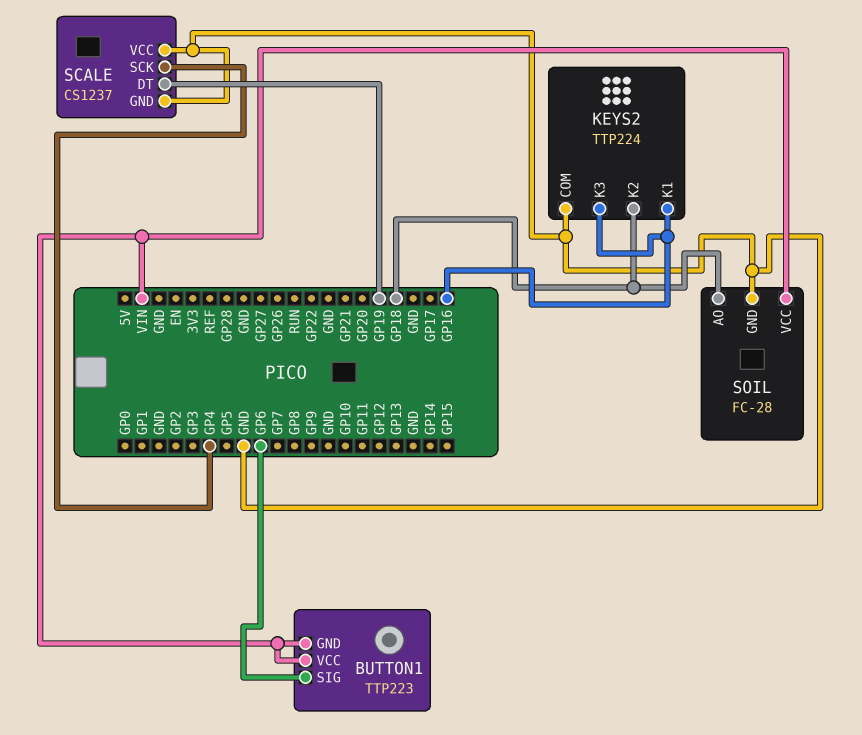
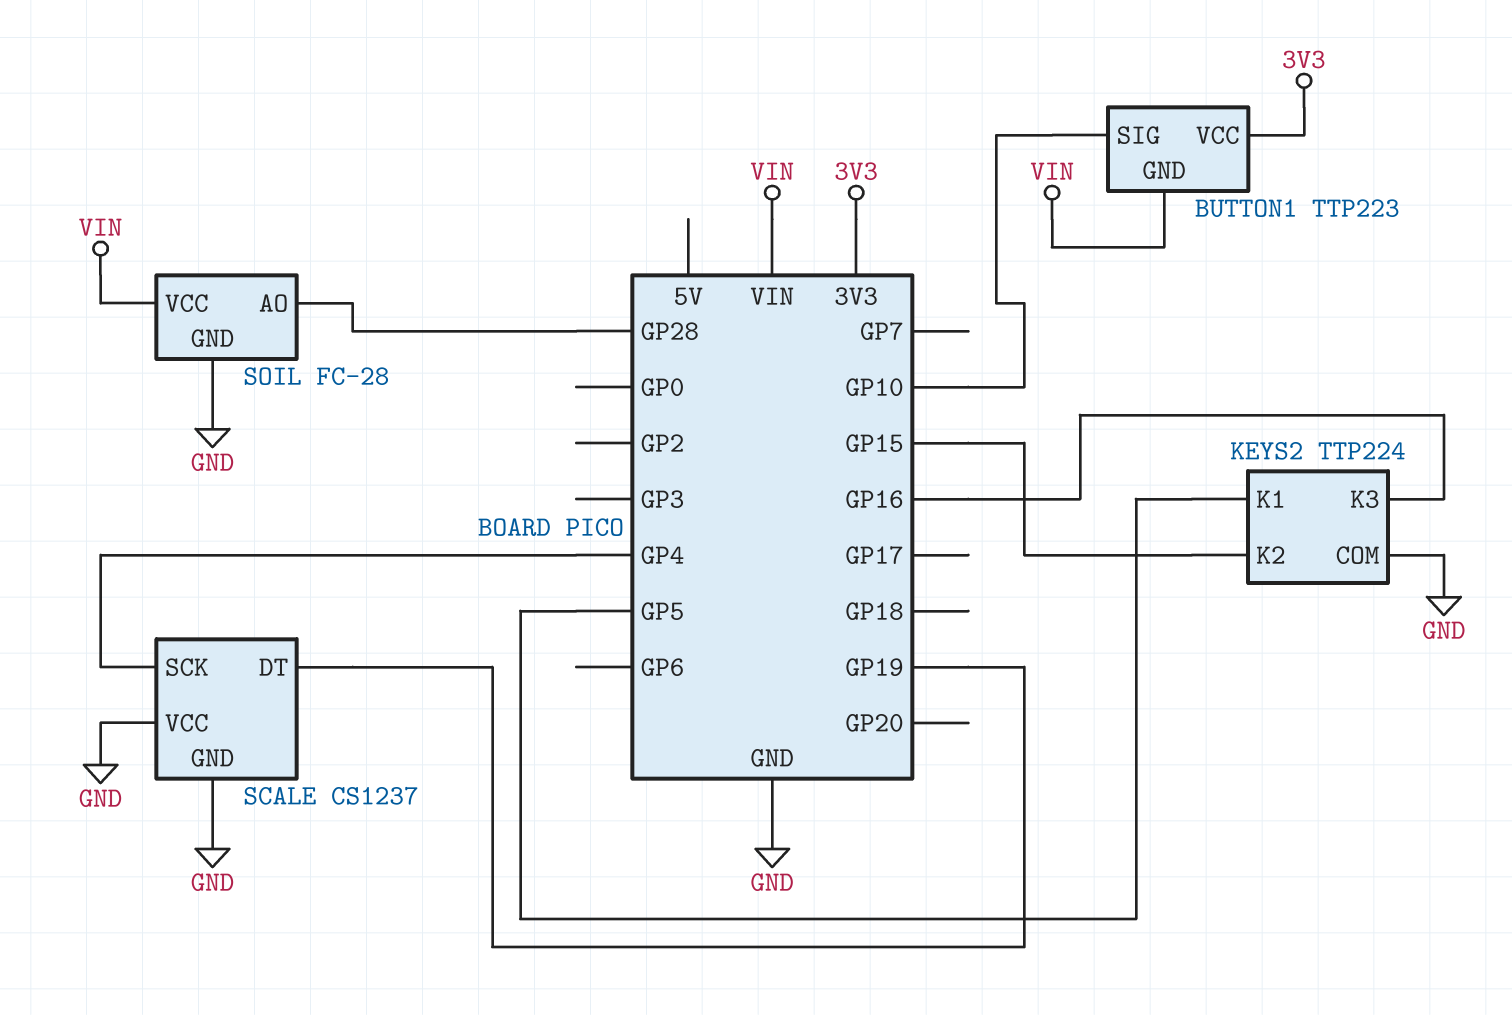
BUTTON1 pin SIG: GP6 -> GP10
BUTTON1 pin VCC: VIN -> 3V3
KEYS2 pin K1: GP16 -> GP5
KEYS2 pin K2: GP18 -> GP15
SOIL pin AO: GP18 -> GP28

